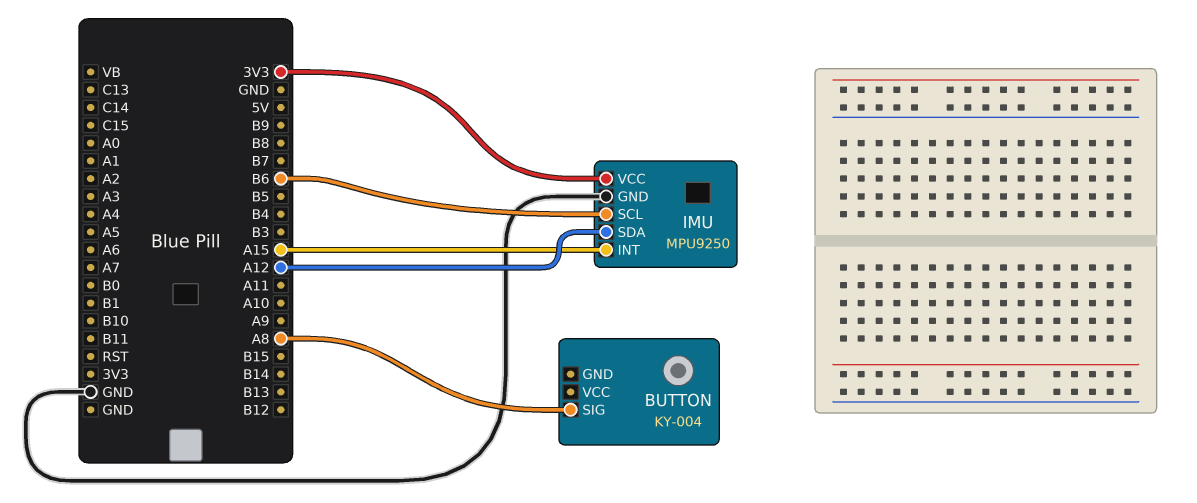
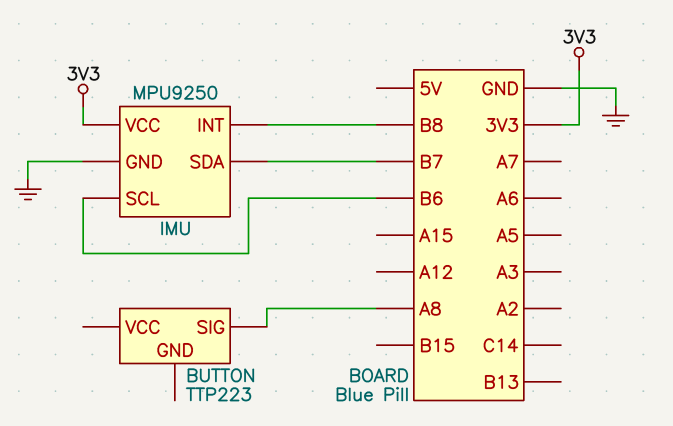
BUTTON: KY-004 -> TTP223
IMU pin INT: A15 -> B8
IMU pin SDA: A12 -> B7

